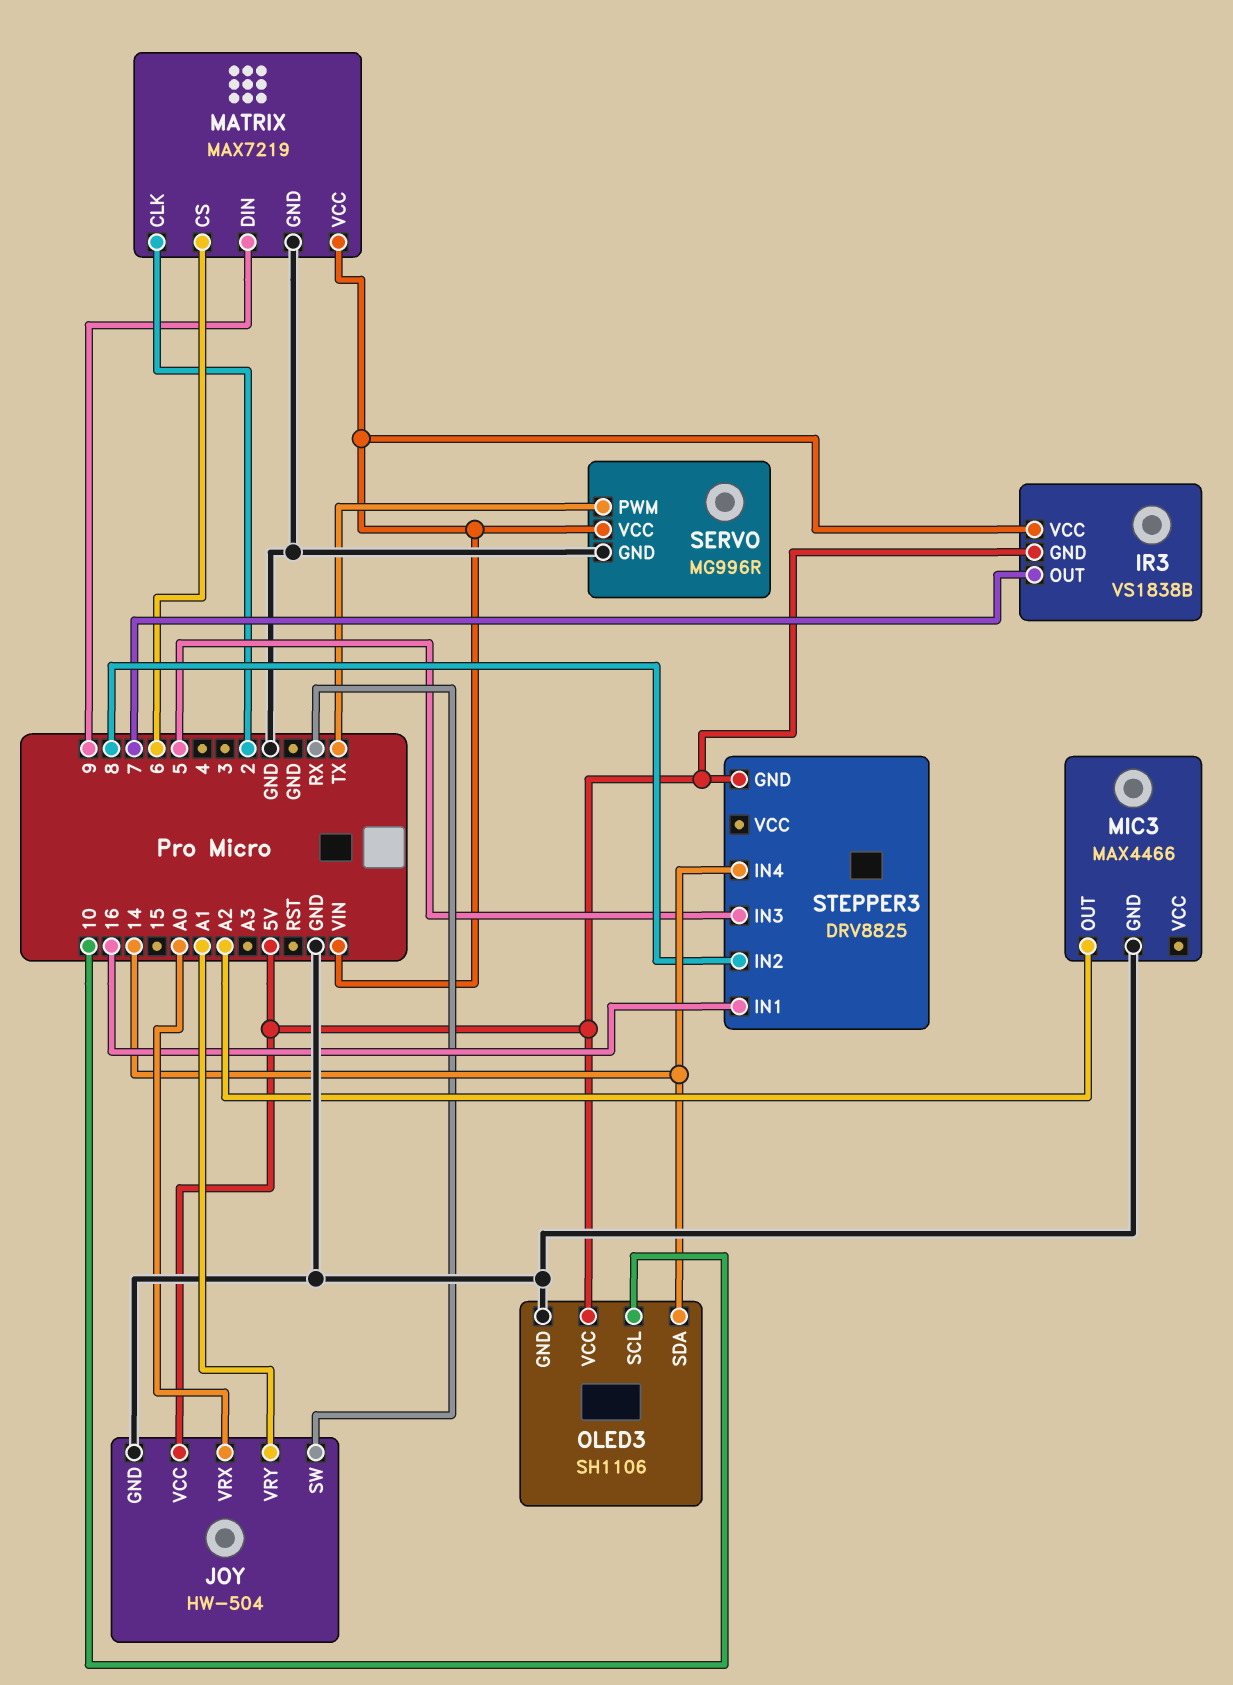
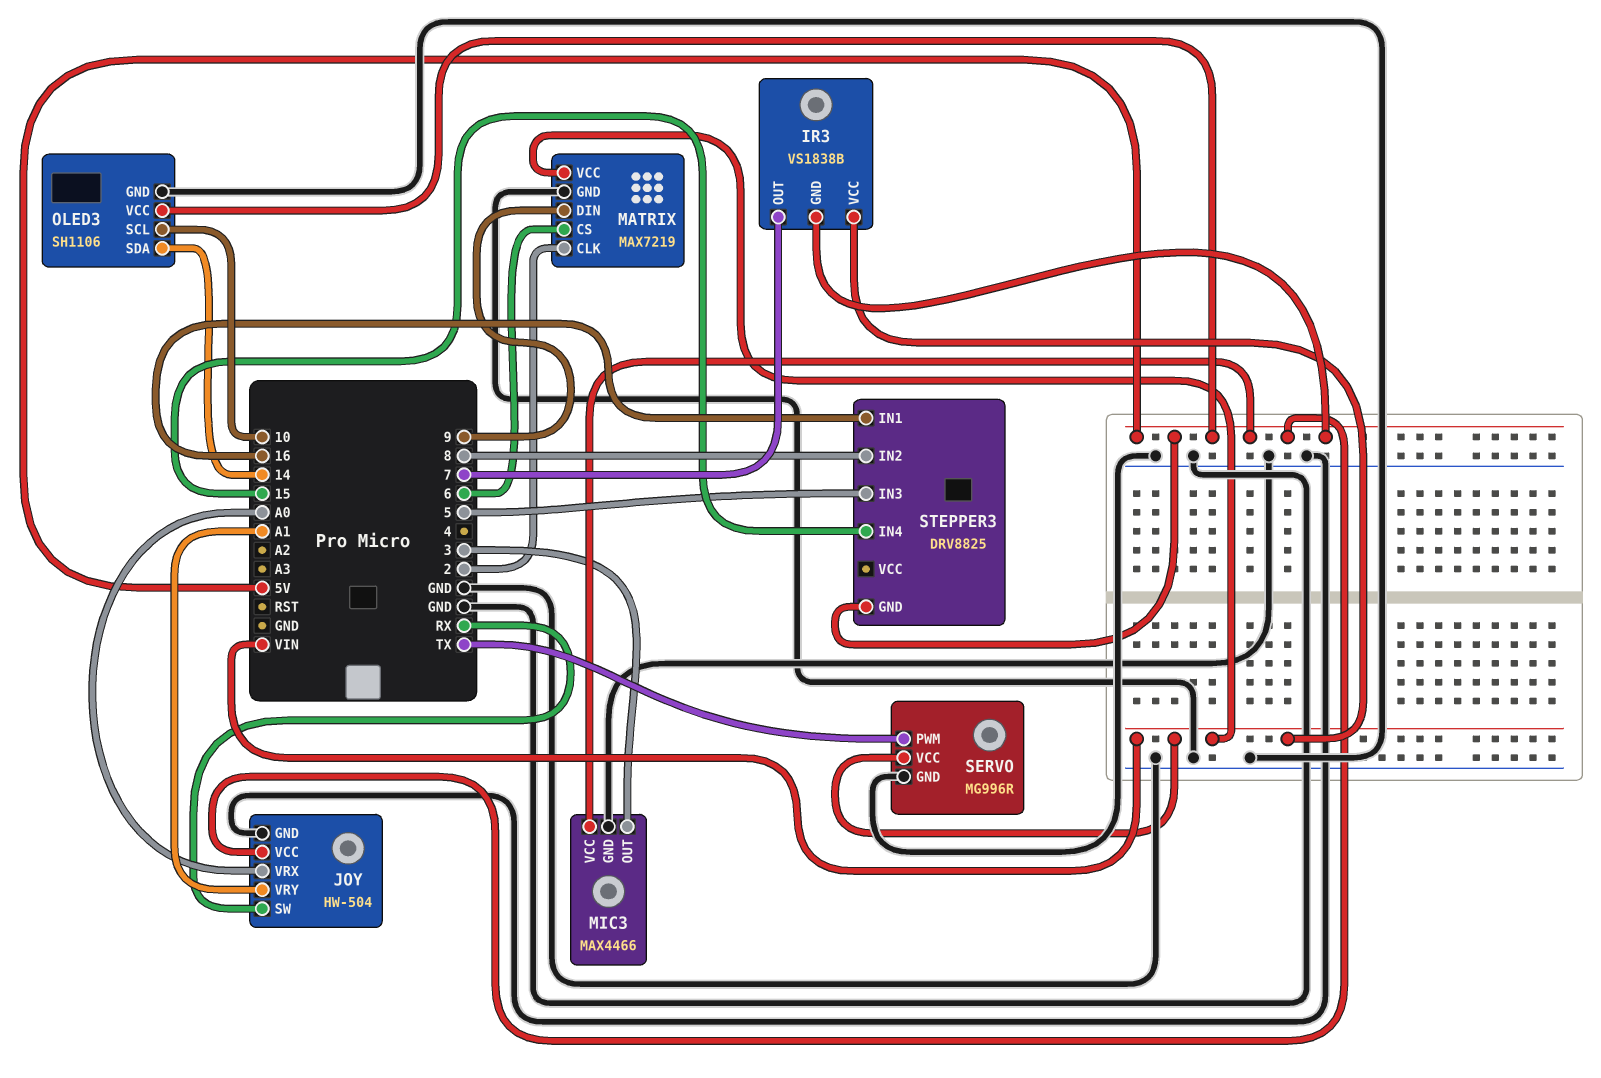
MIC3 pin OUT: A2 -> 3
MIC3 pin VCC: none -> 5V
STEPPER3 pin IN4: 14 -> 15

